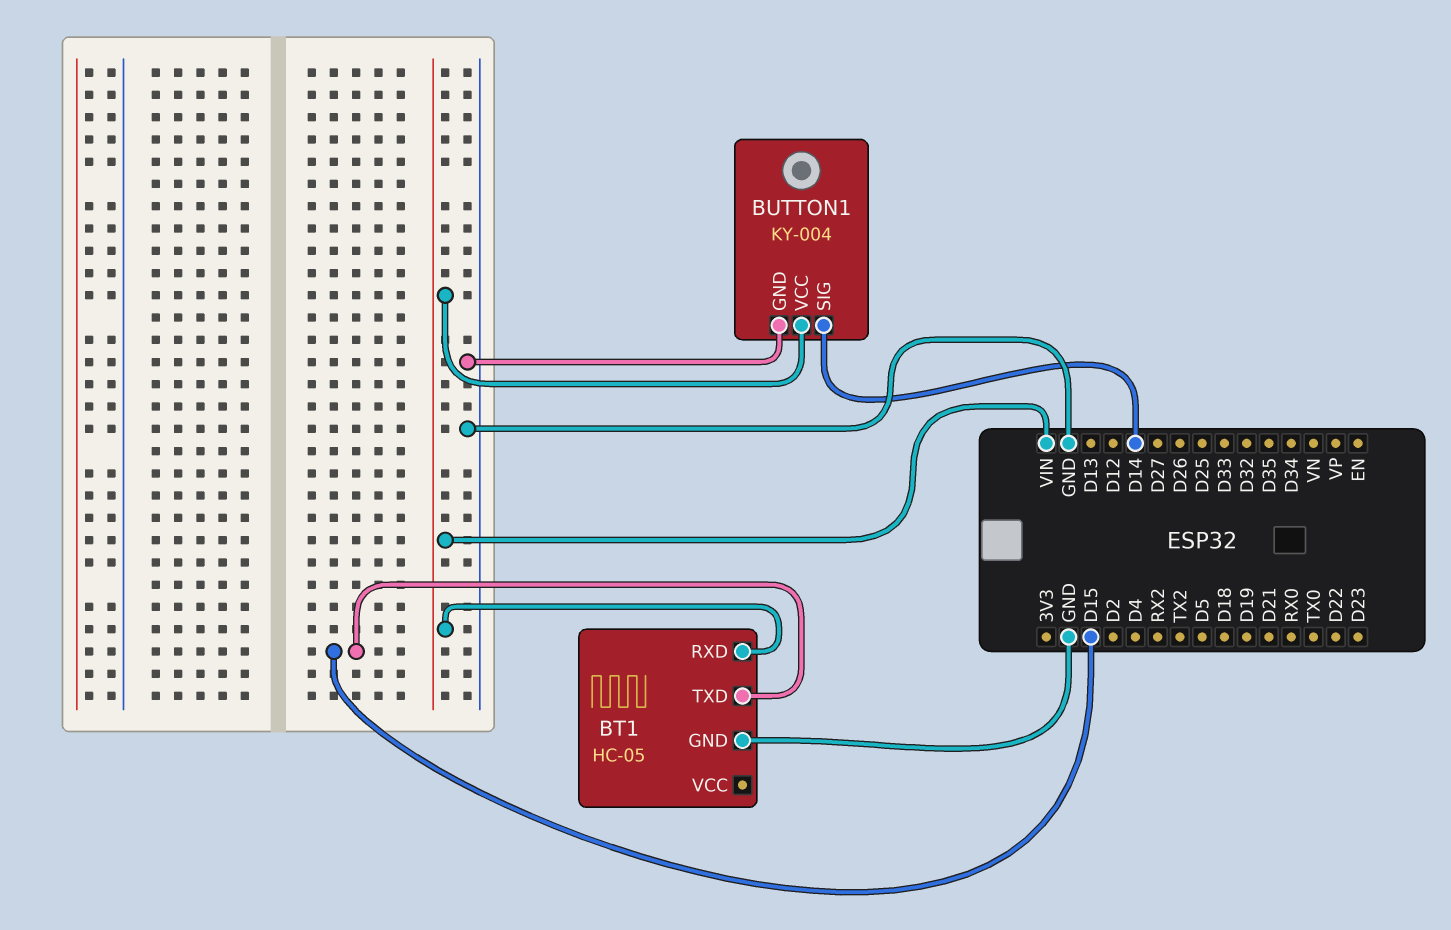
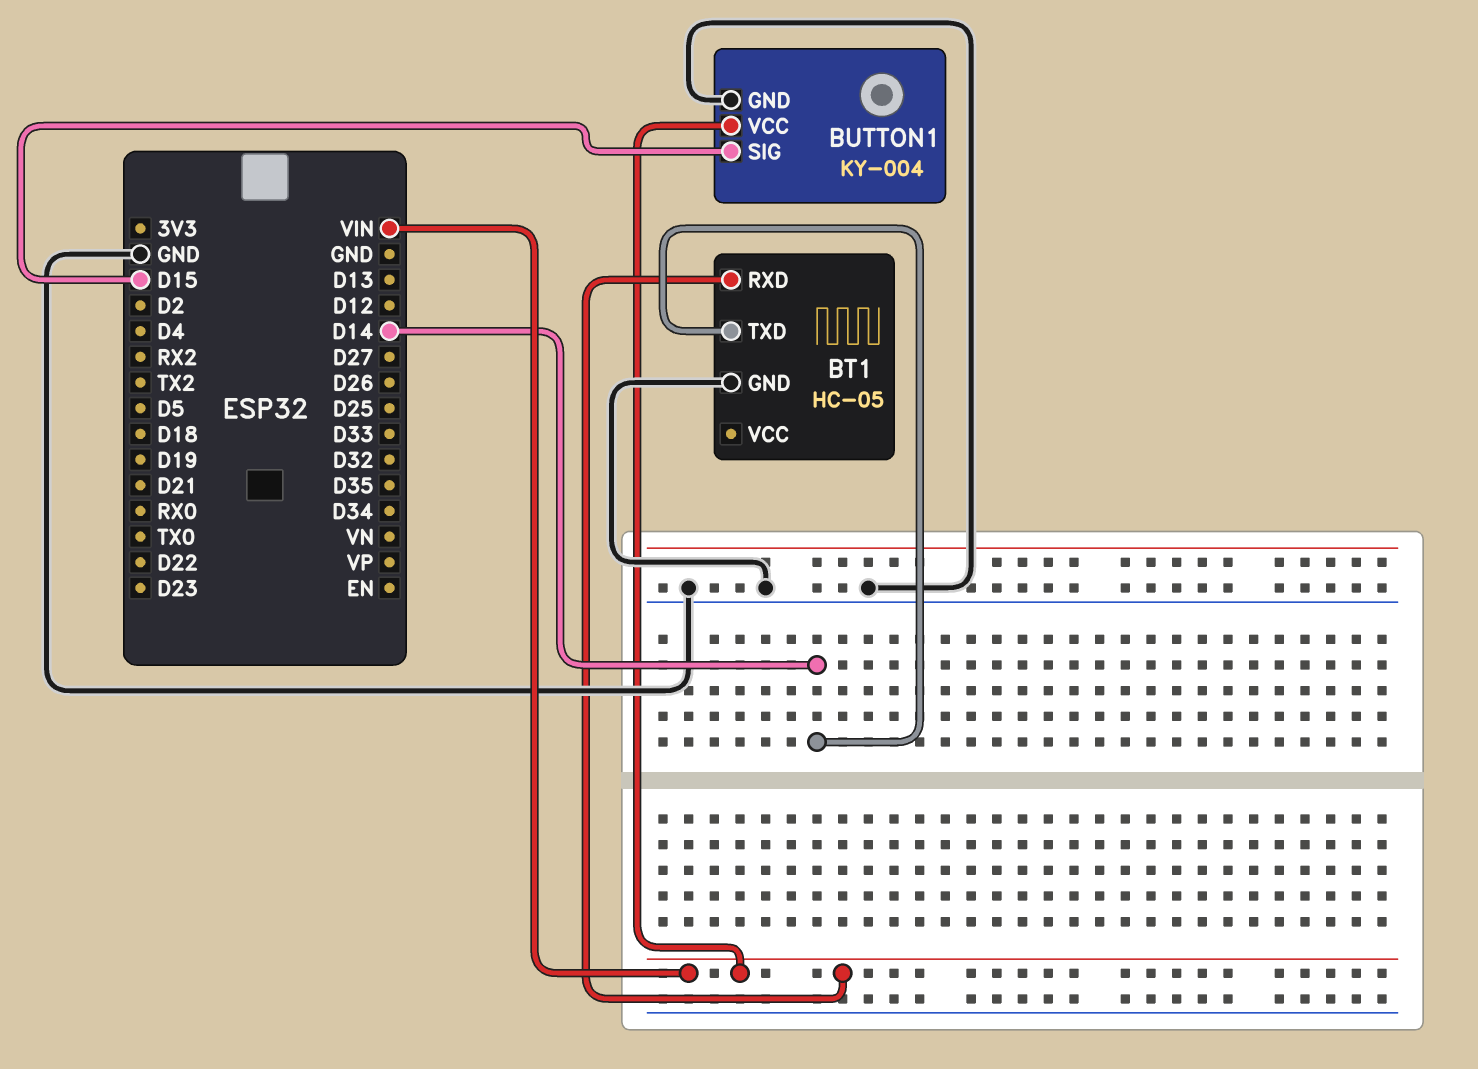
BT1 pin TXD: D15 -> D14
BUTTON1 pin SIG: D14 -> D15

